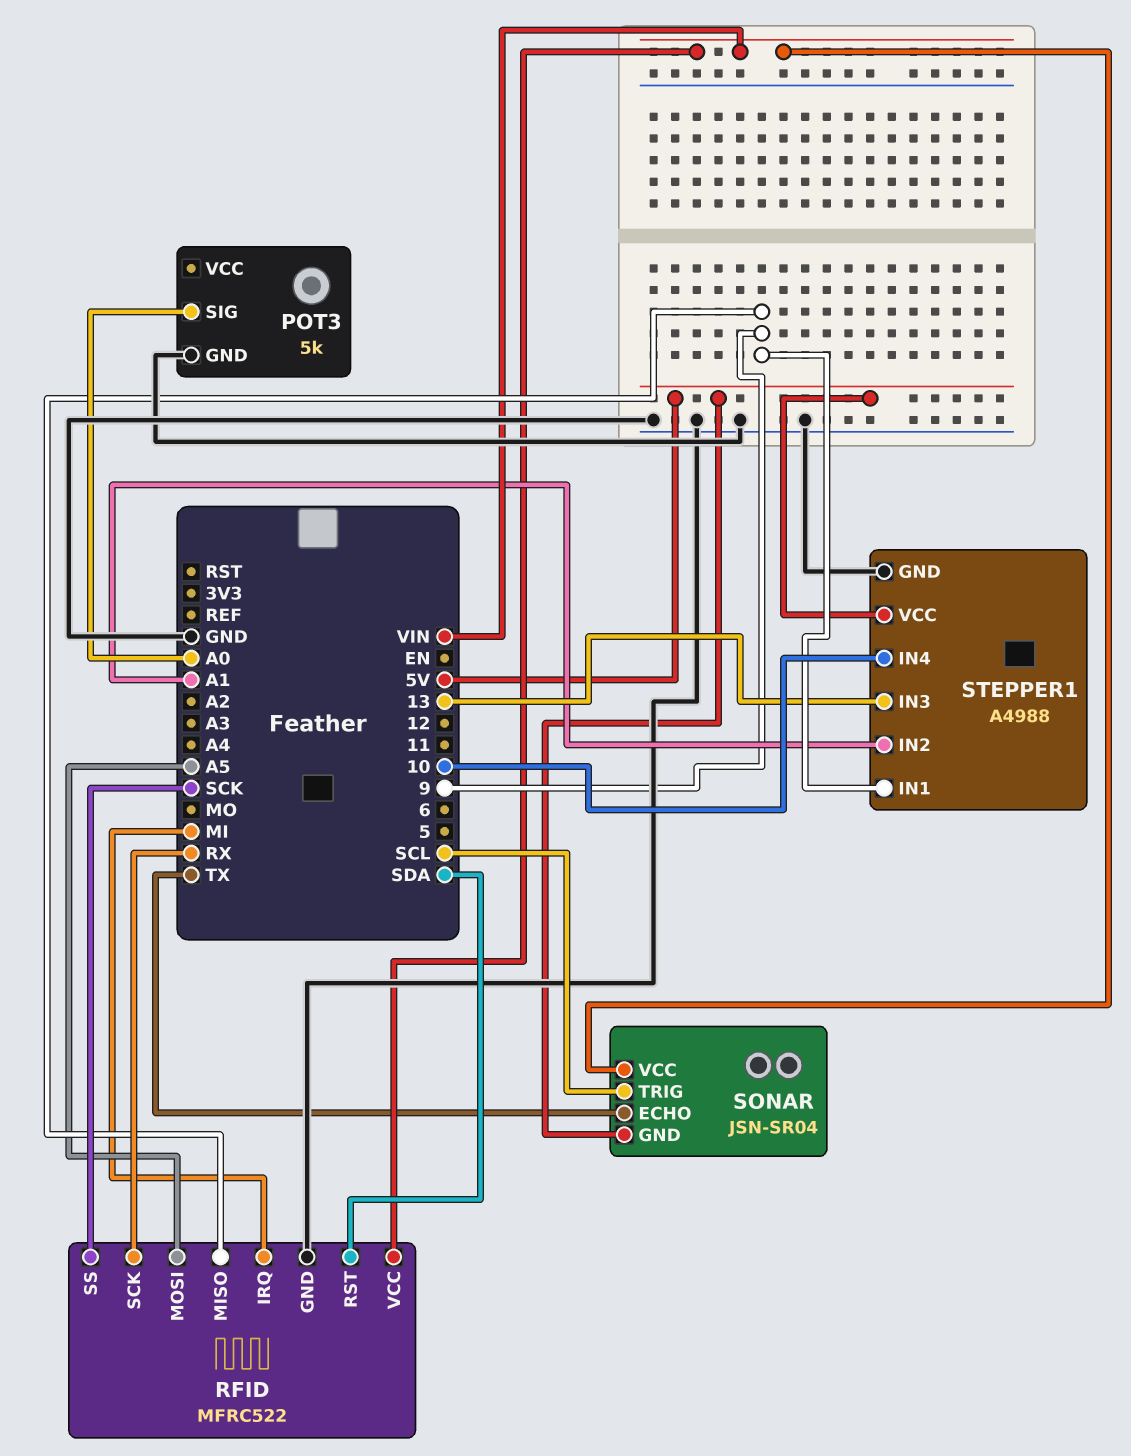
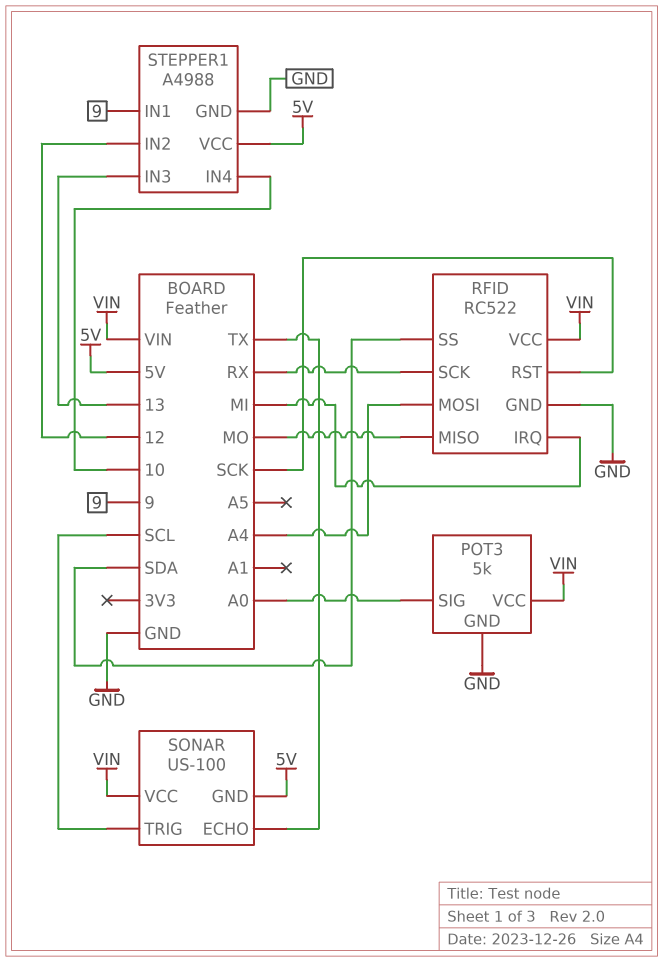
POT3 pin VCC: none -> VIN
RFID: MFRC522 -> RC522
RFID pin MISO: 9 -> MO
RFID pin MOSI: A5 -> A4
RFID pin RST: SDA -> SCK
RFID pin SS: SCK -> SDA
SONAR: JSN-SR04 -> US-100
STEPPER1 pin IN2: A1 -> 12

